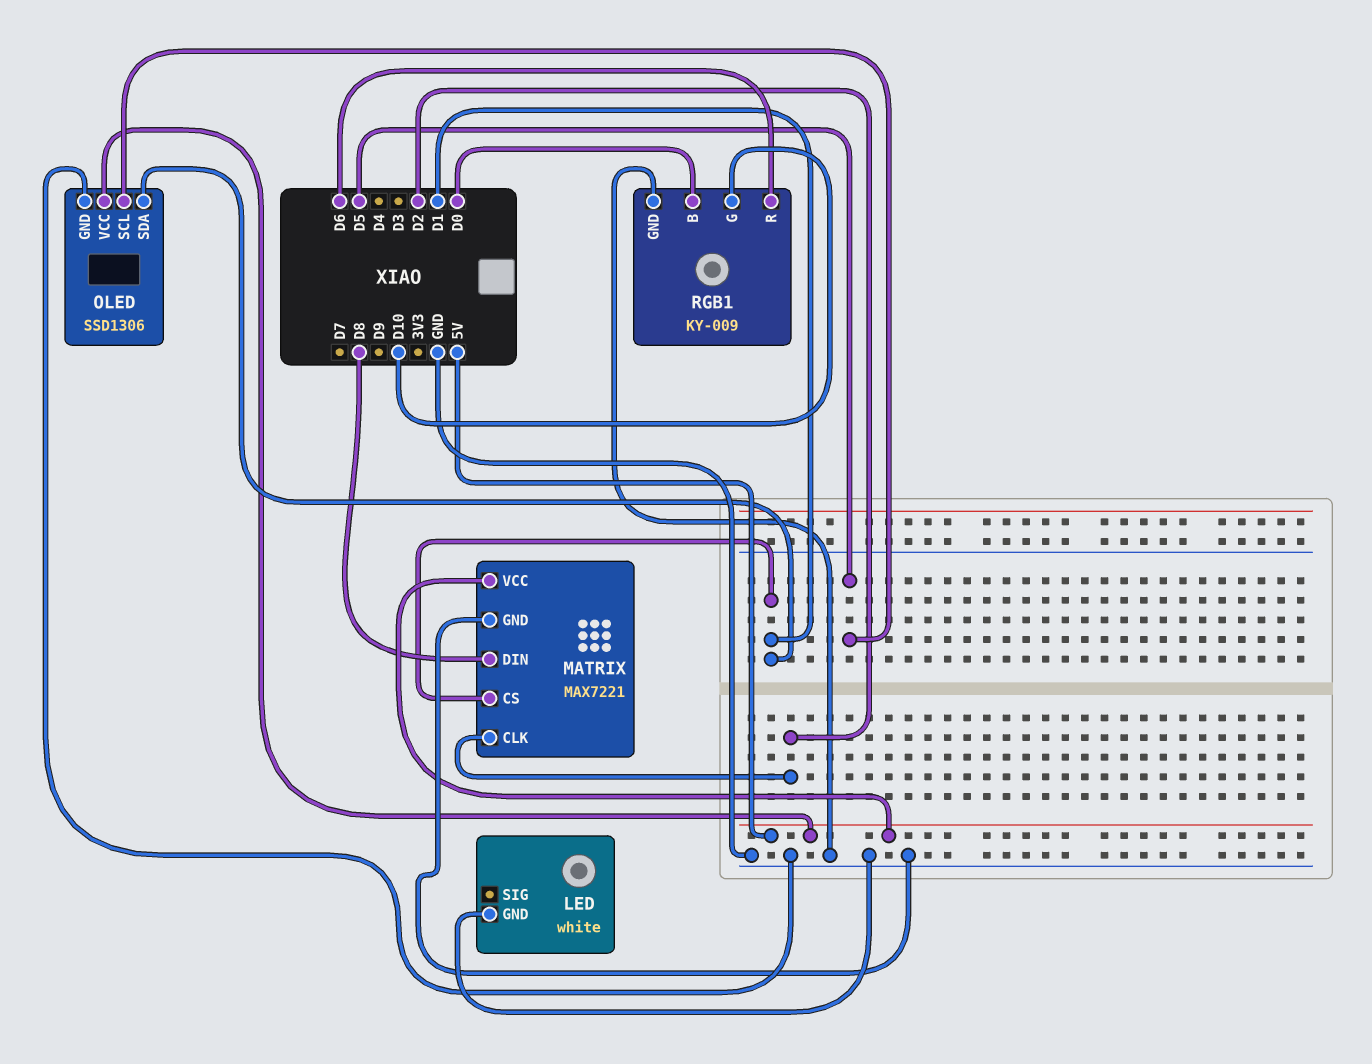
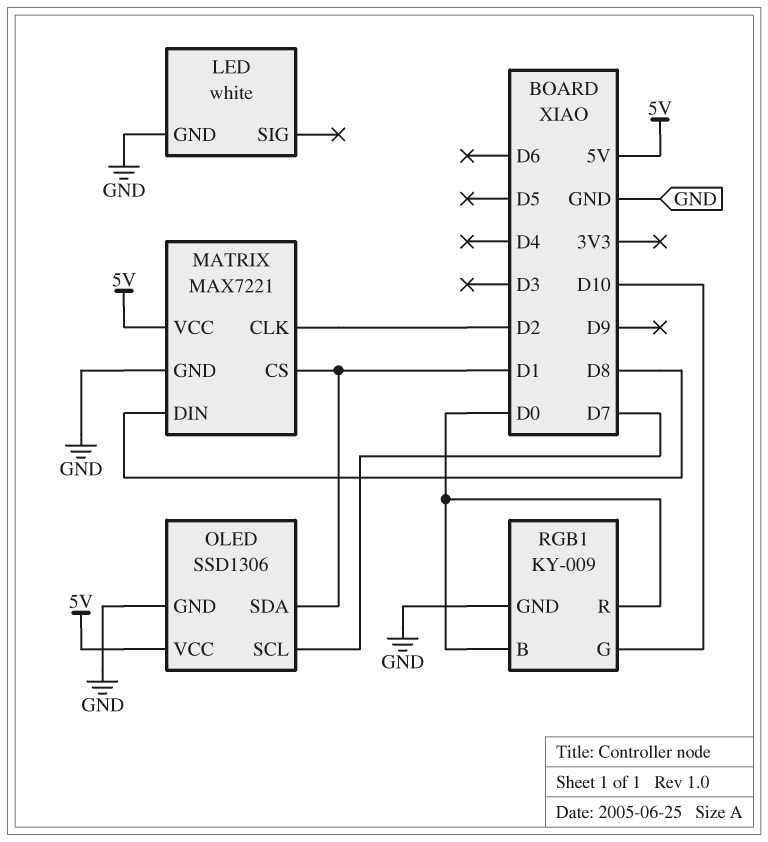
OLED pin SCL: D5 -> D7
RGB1 pin R: D6 -> D0

